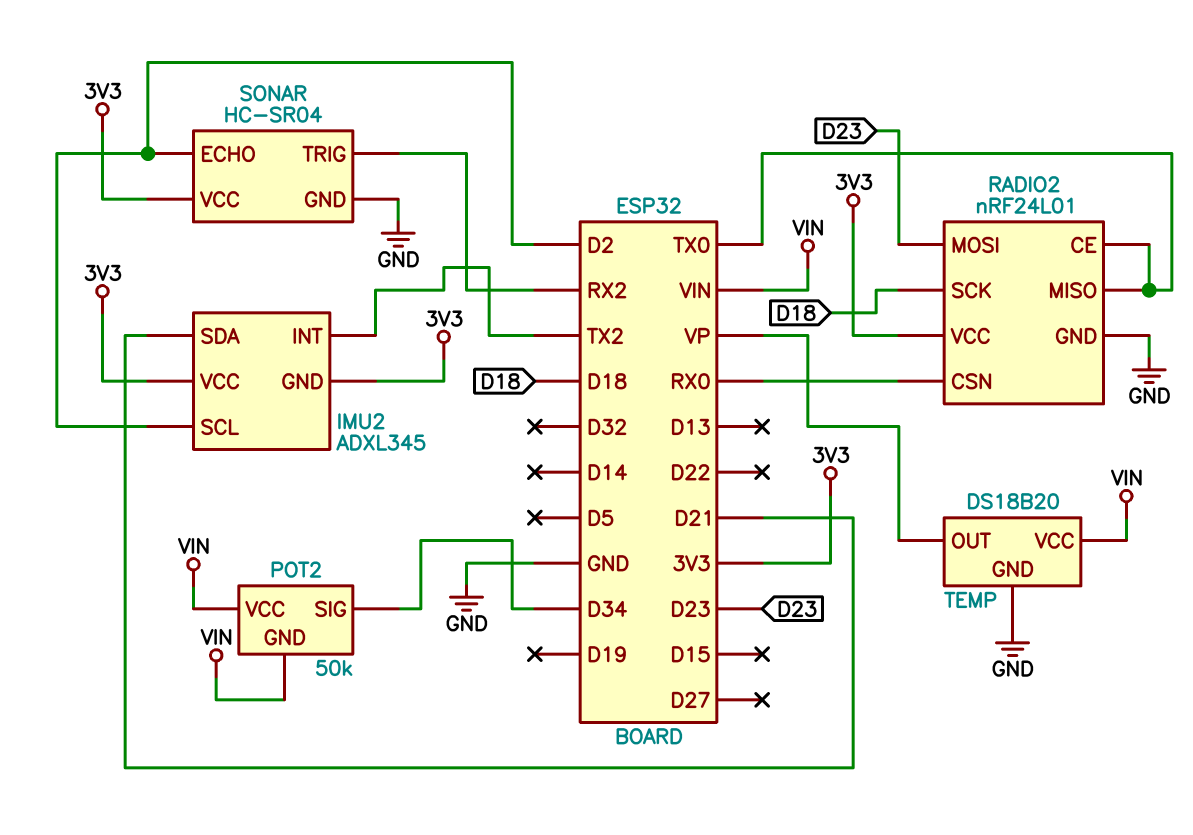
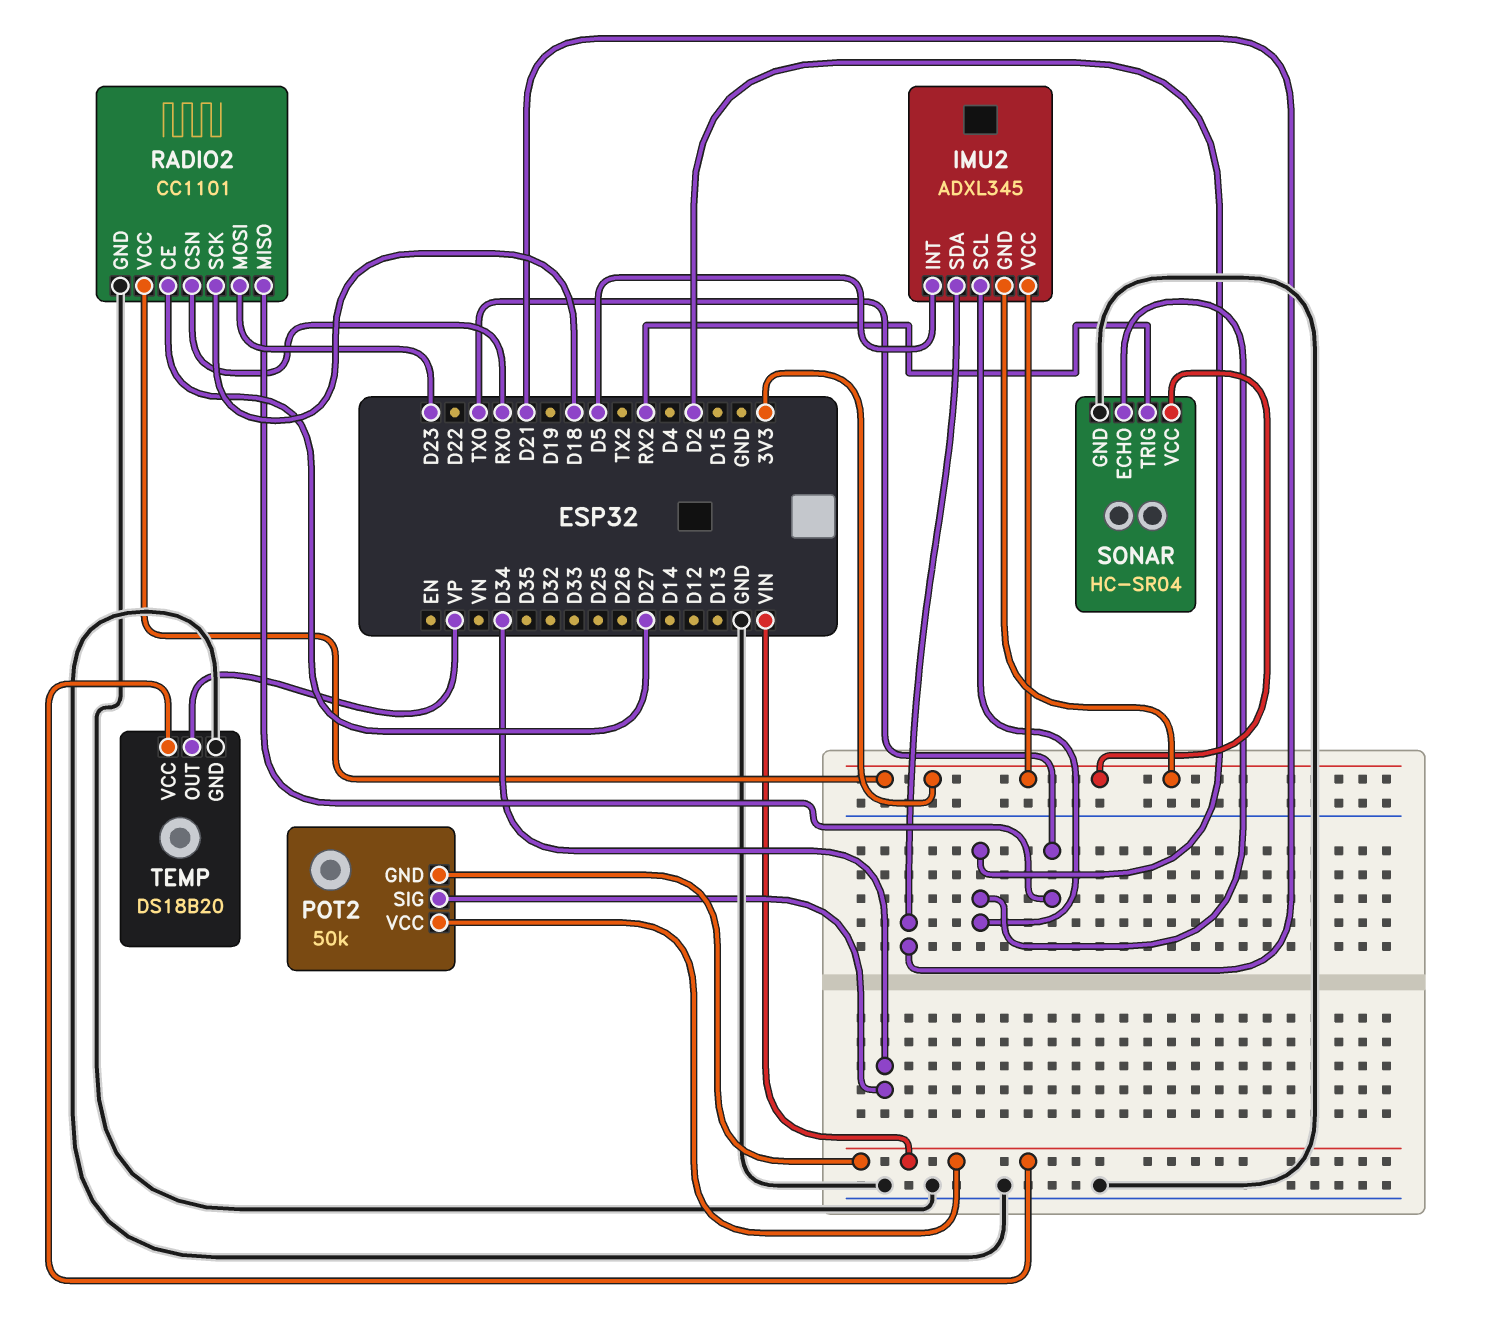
IMU2 pin INT: TX2 -> D5
RADIO2: nRF24L01 -> CC1101
RADIO2 pin CE: TX0 -> D27

